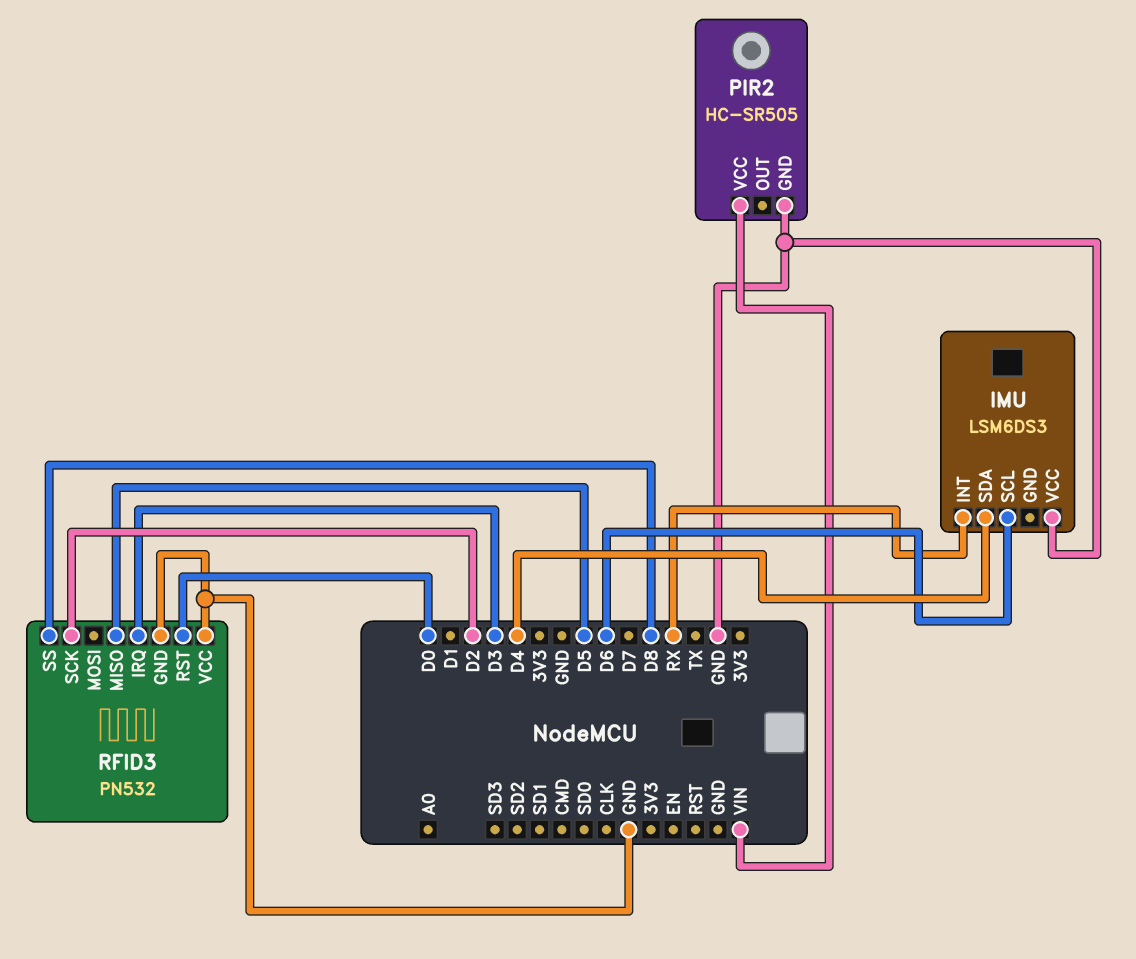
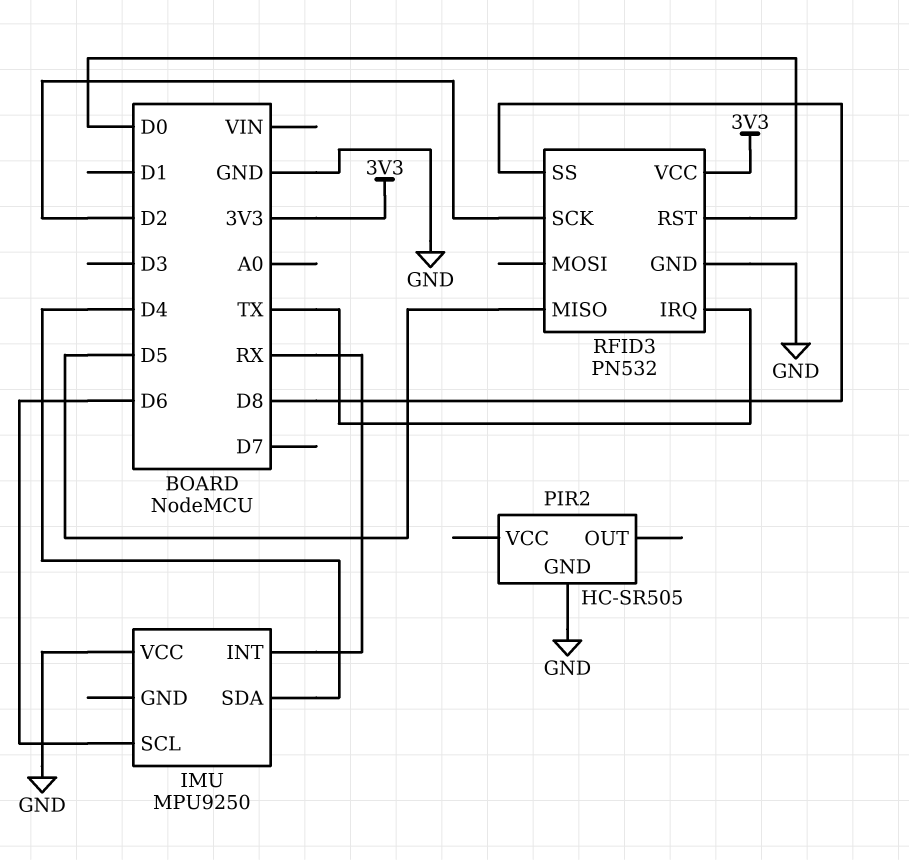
IMU: LSM6DS3 -> MPU9250
PIR2 pin VCC: VIN -> none
RFID3 pin IRQ: D3 -> TX
RFID3 pin VCC: GND -> 3V3

